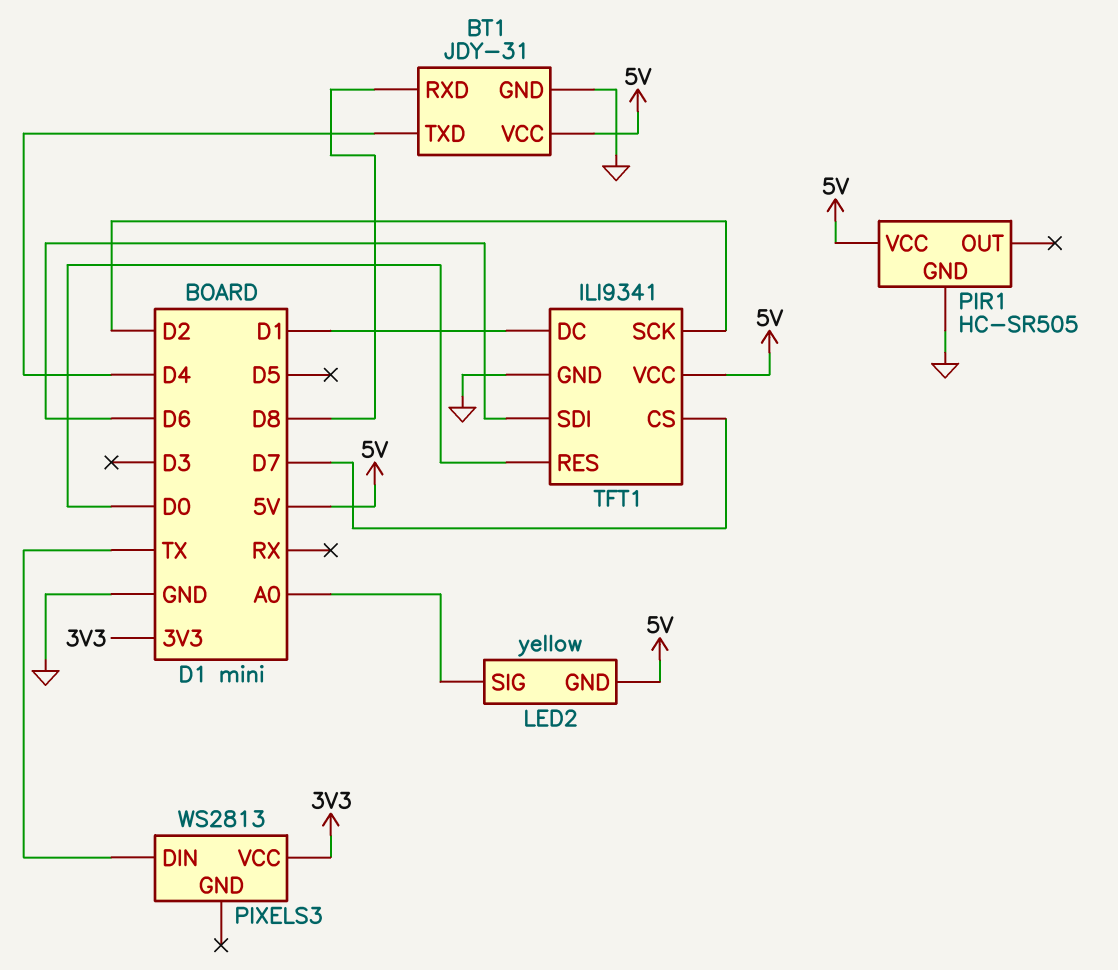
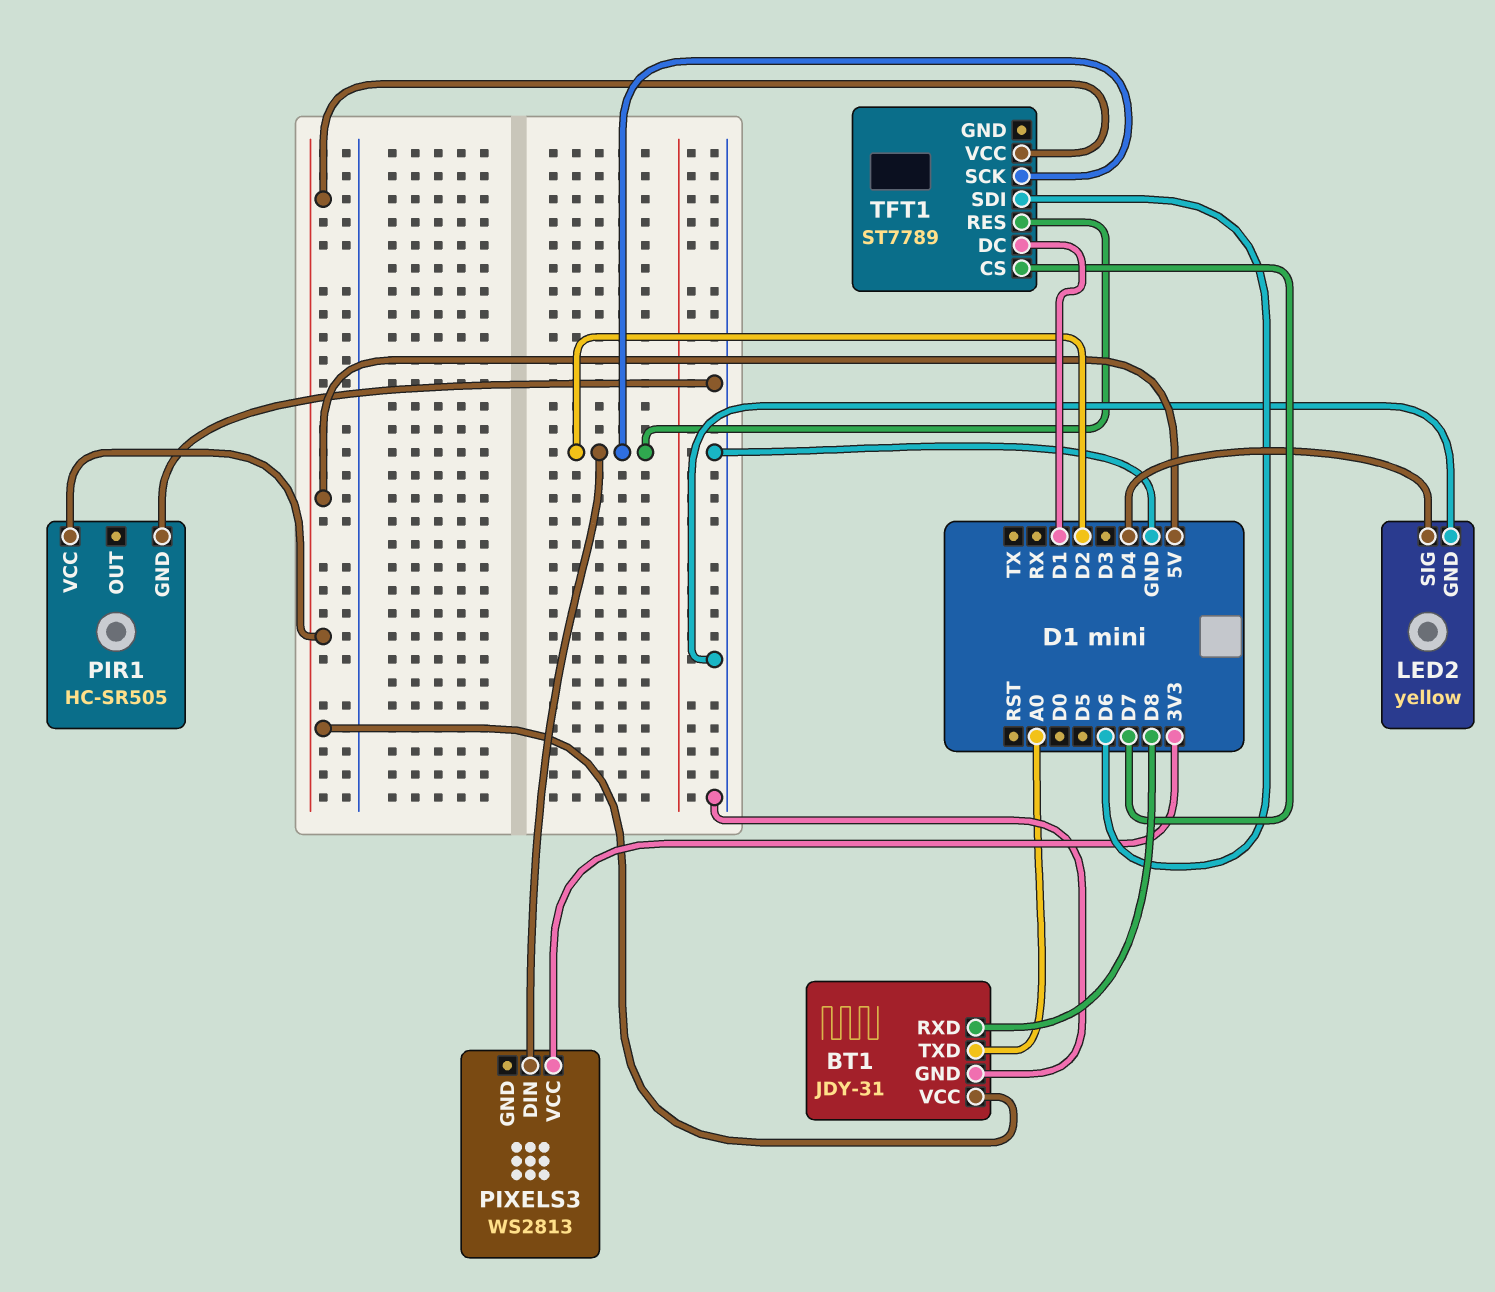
BT1 pin TXD: D4 -> A0
LED2 pin GND: 5V -> GND
LED2 pin SIG: A0 -> D4
PIXELS3 pin DIN: TX -> D2
TFT1: ILI9341 -> ST7789
TFT1 pin GND: GND -> none
TFT1 pin RES: D0 -> D2

